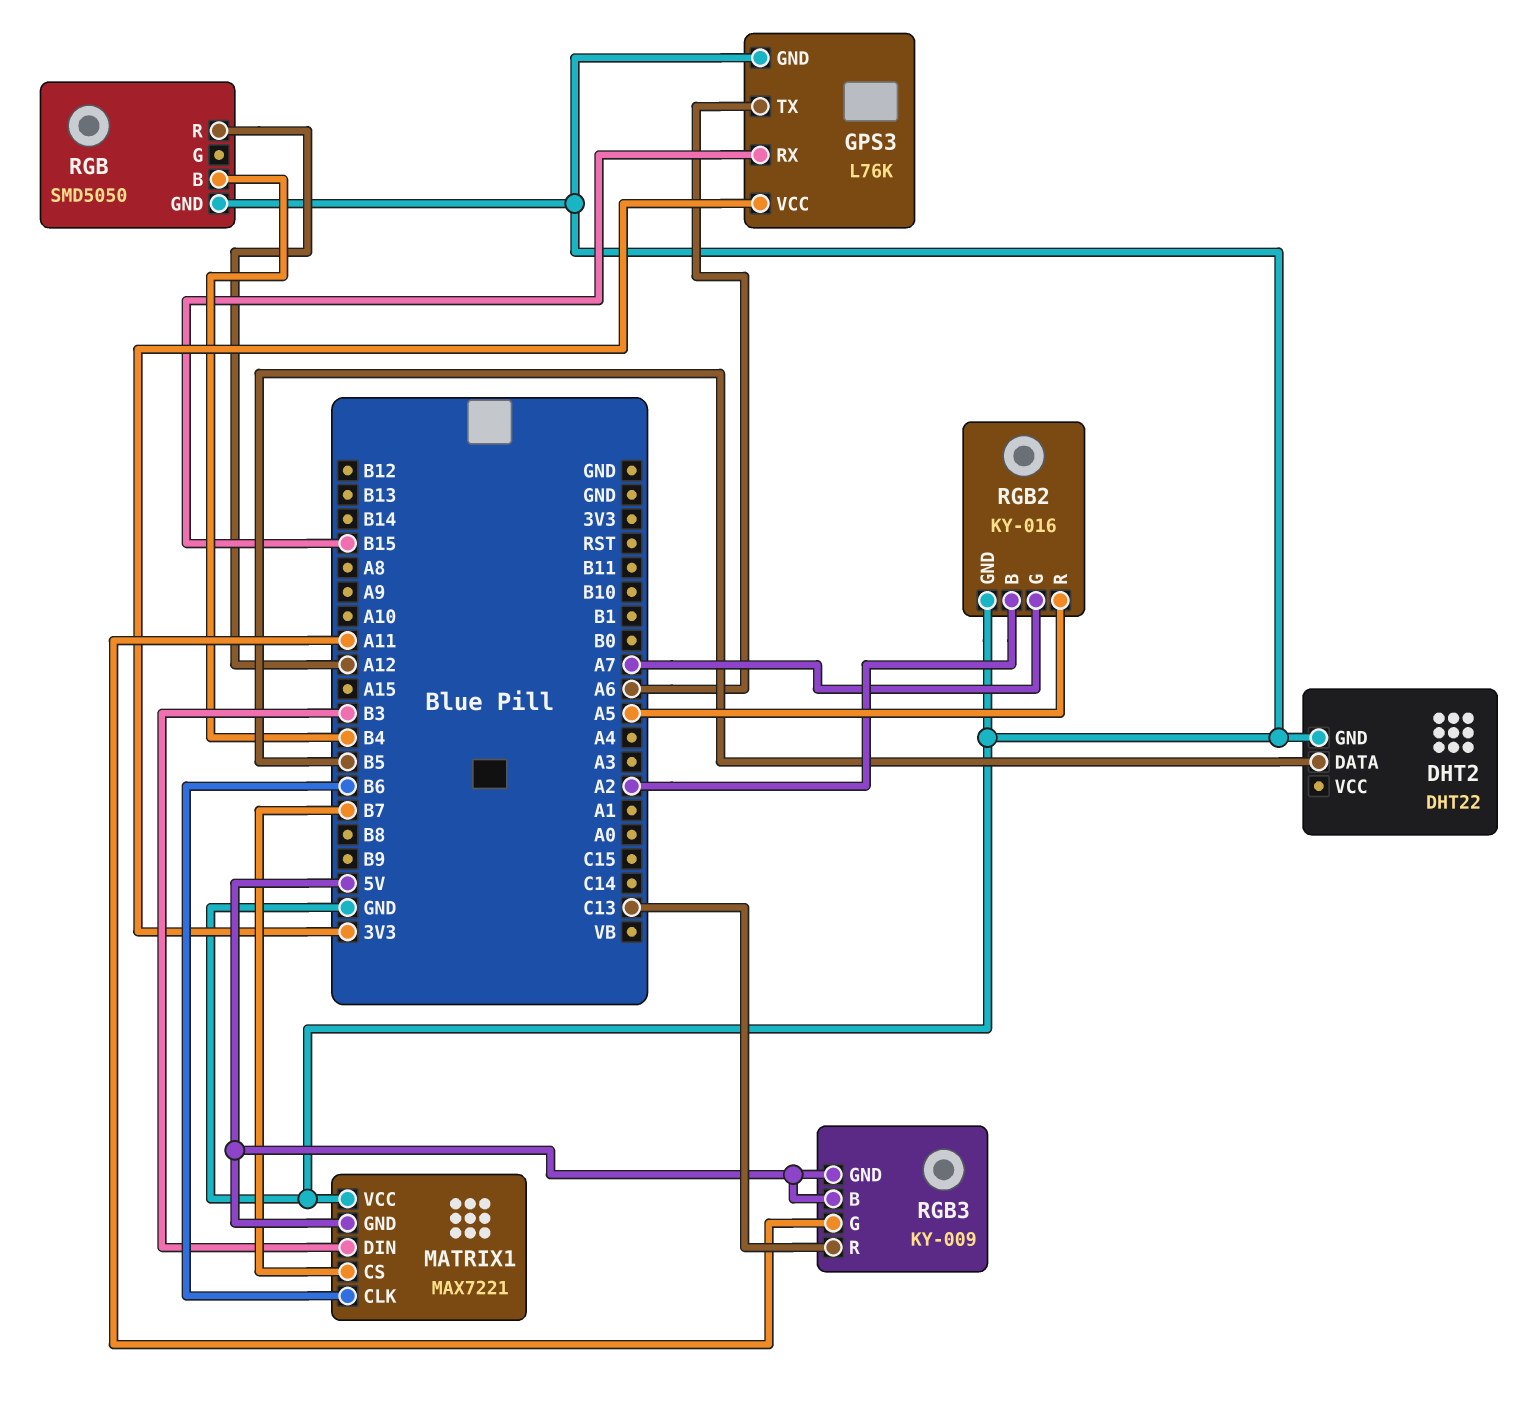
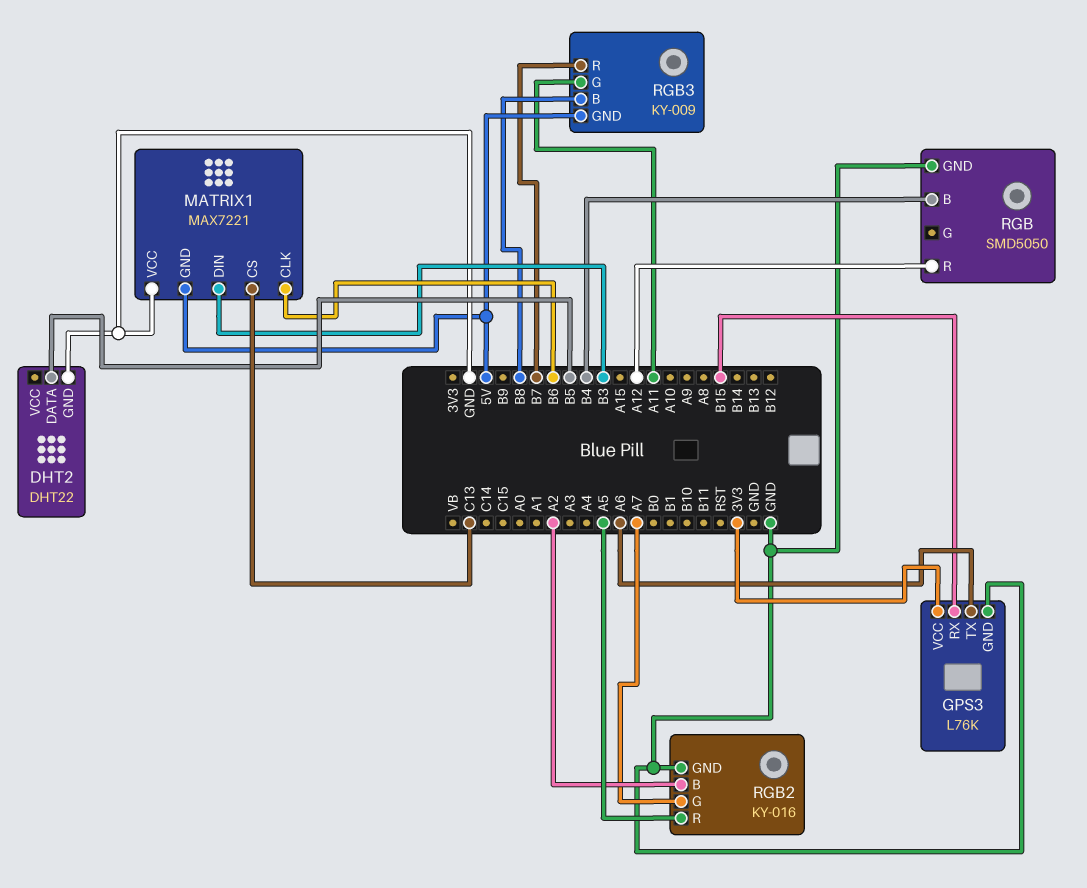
MATRIX1 pin CS: B7 -> C13
RGB3 pin B: 5V -> B8
RGB3 pin R: C13 -> B7

